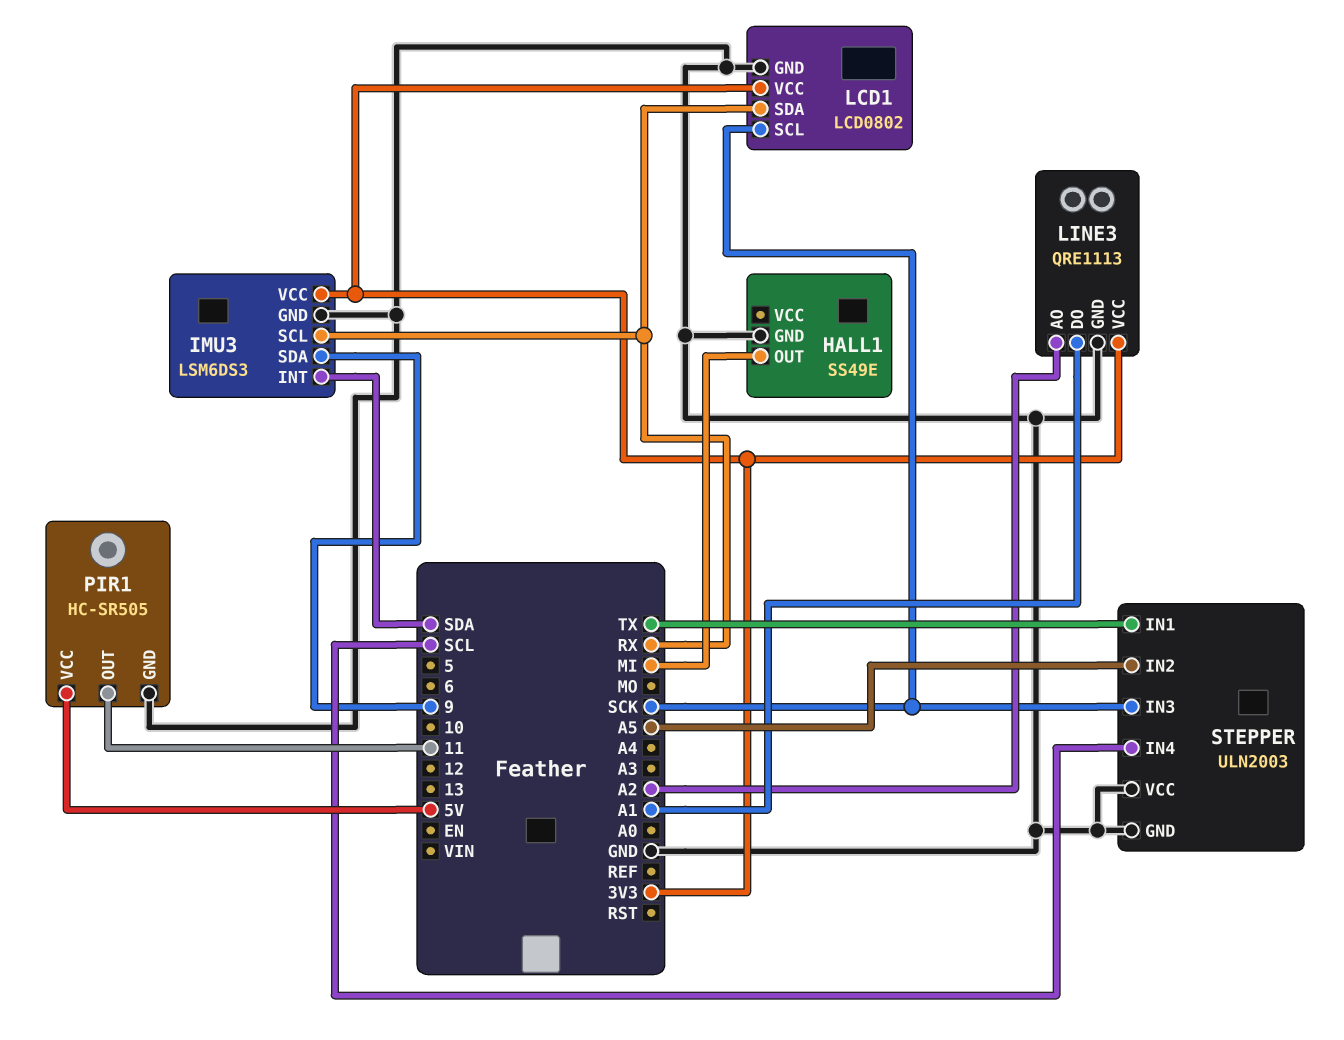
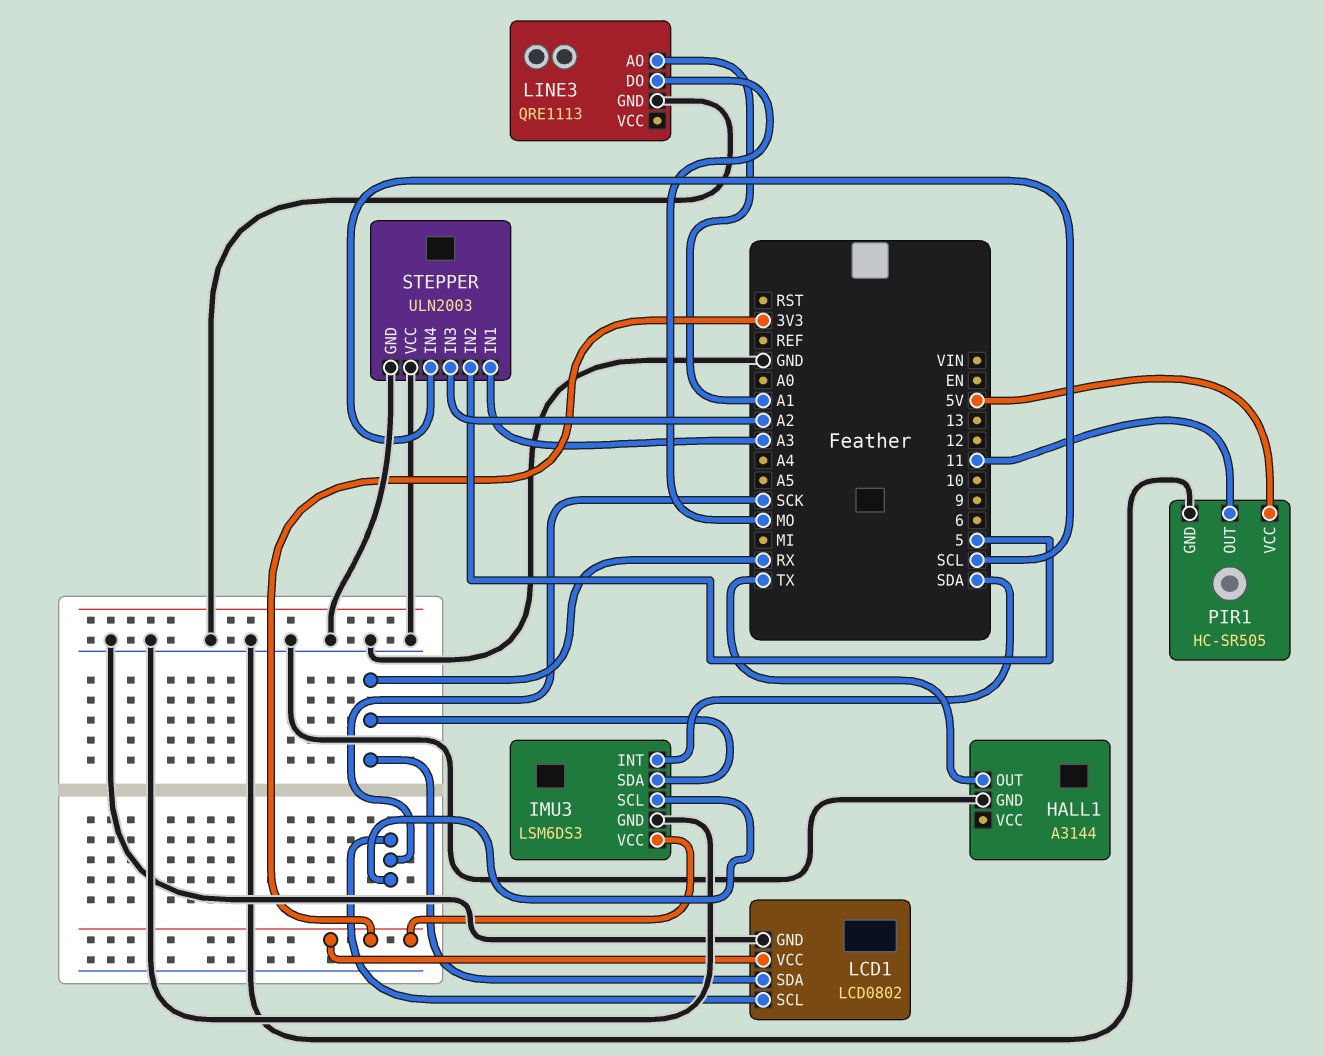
HALL1: SS49E -> A3144
HALL1 pin OUT: MI -> TX
IMU3 pin SCL: RX -> SCK
IMU3 pin SDA: 9 -> RX
LINE3 pin AO: A2 -> A1
LINE3 pin DO: A1 -> MO
LINE3 pin VCC: 3V3 -> none
STEPPER pin IN1: TX -> A3
STEPPER pin IN2: A5 -> 5
STEPPER pin IN3: SCK -> A2

